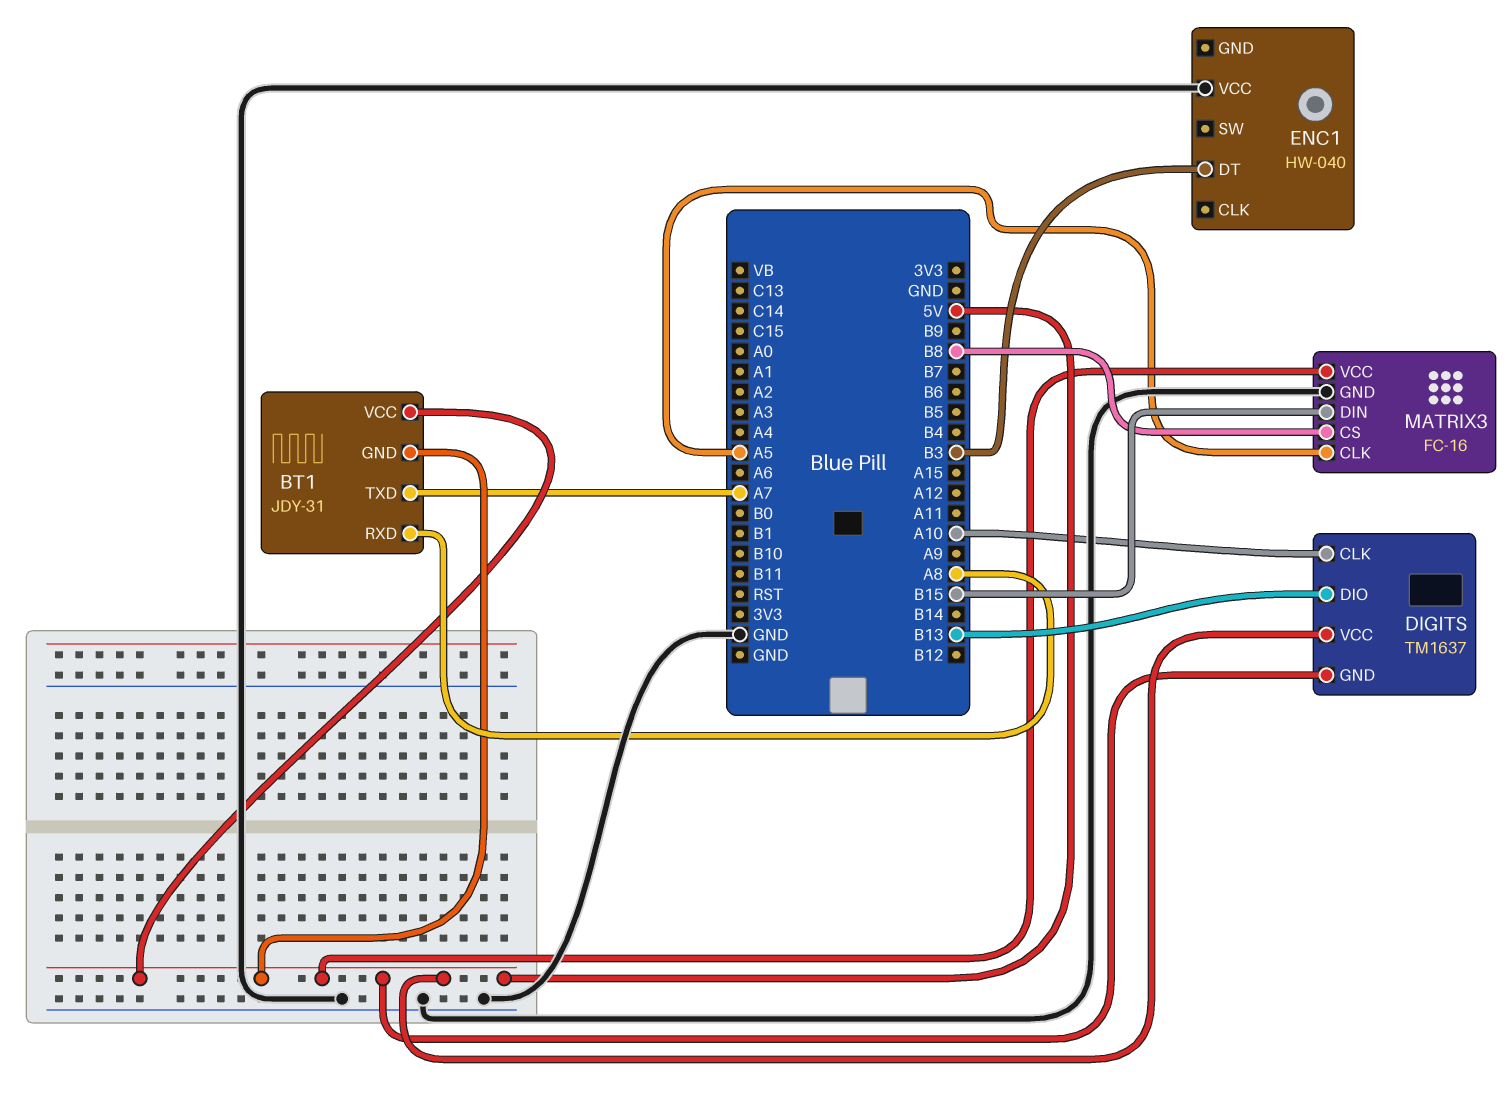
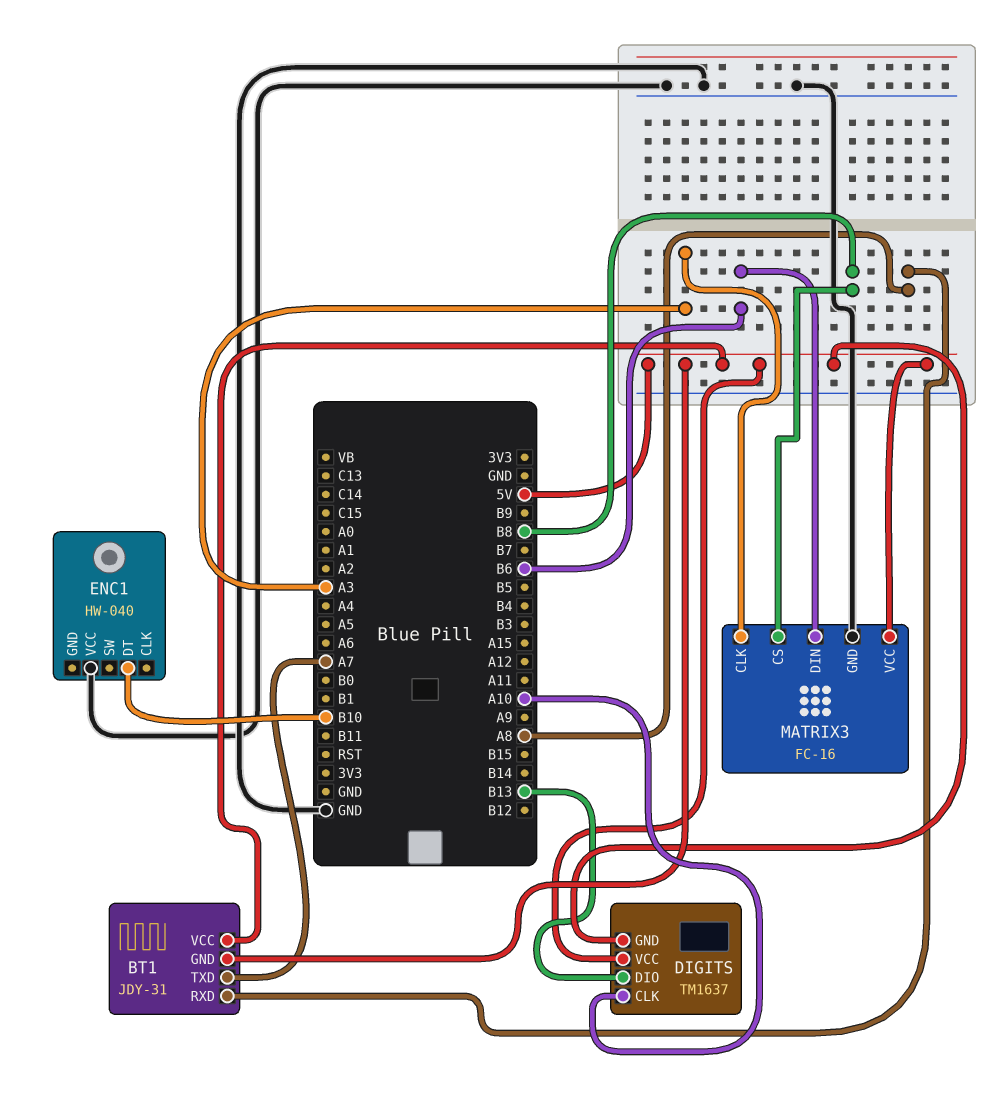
ENC1 pin DT: B3 -> B10
MATRIX3 pin CLK: A5 -> A3
MATRIX3 pin DIN: B15 -> B6

